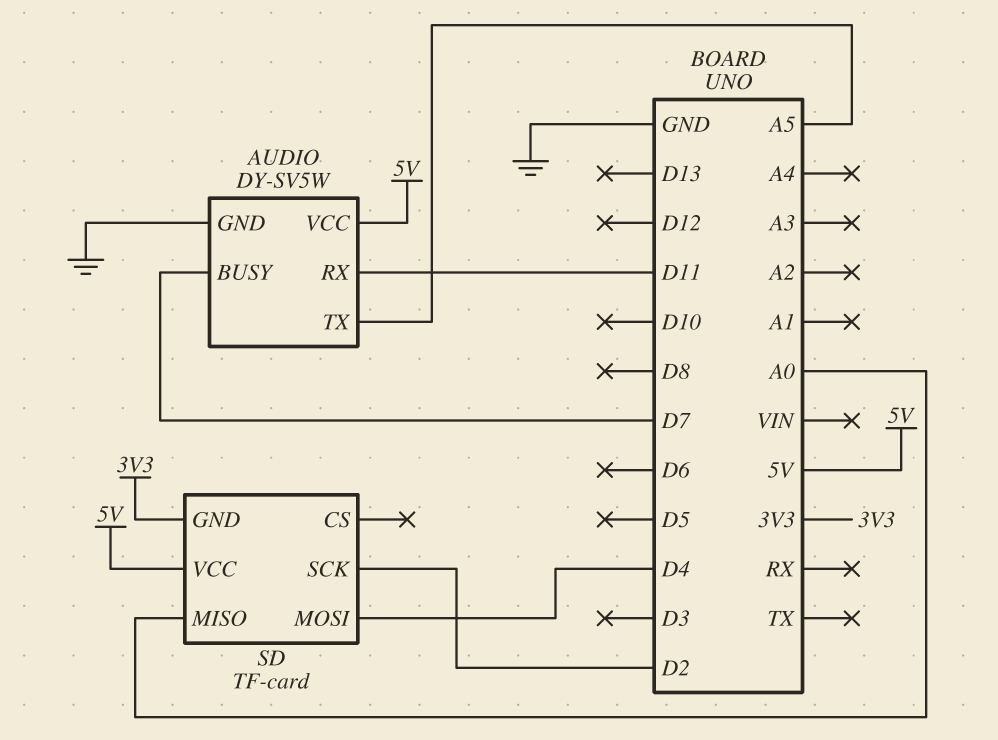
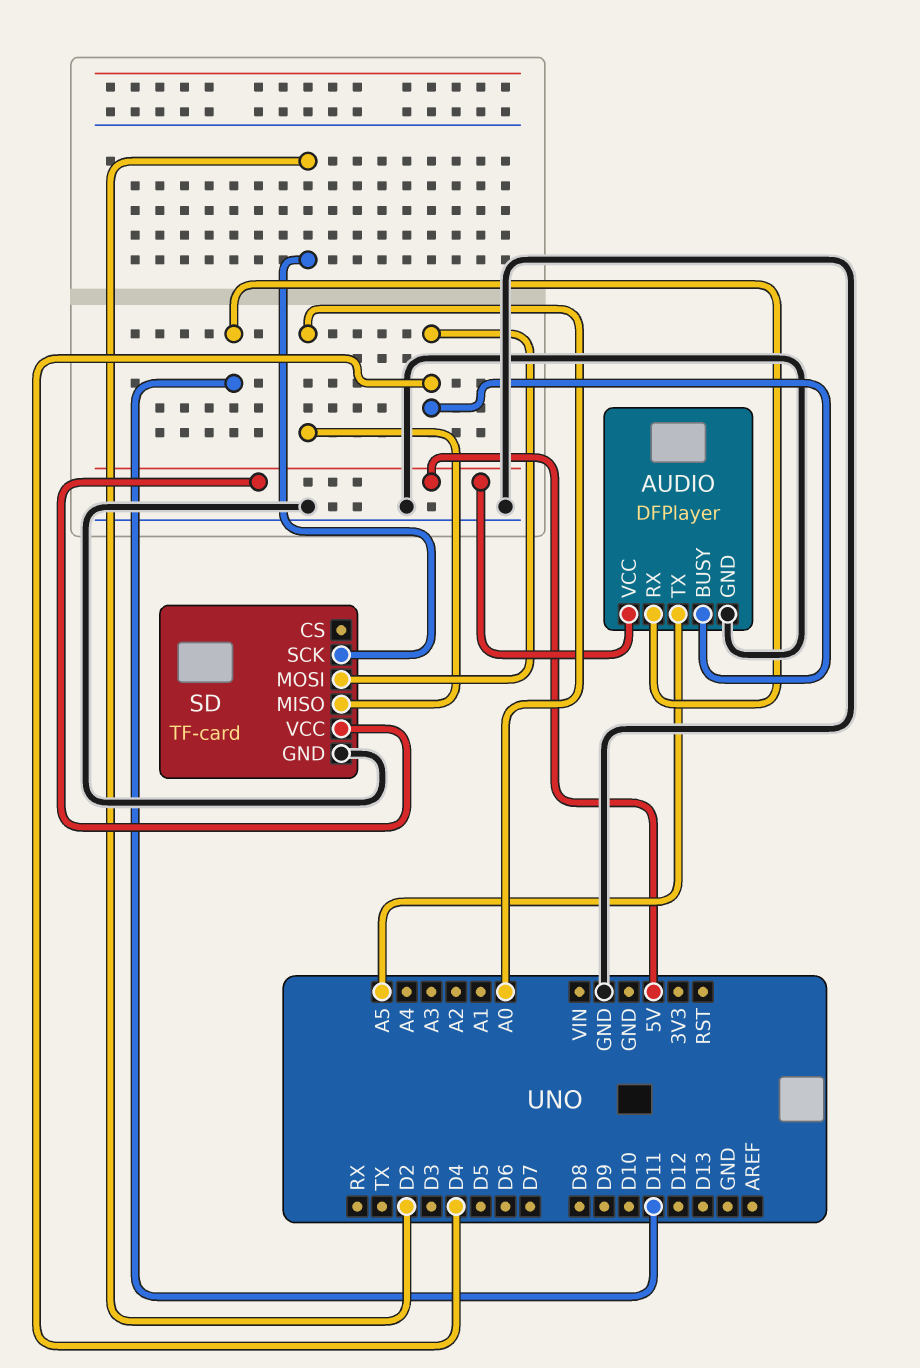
AUDIO: DY-SV5W -> DFPlayer
AUDIO pin BUSY: D7 -> D4
SD pin GND: 3V3 -> GND

